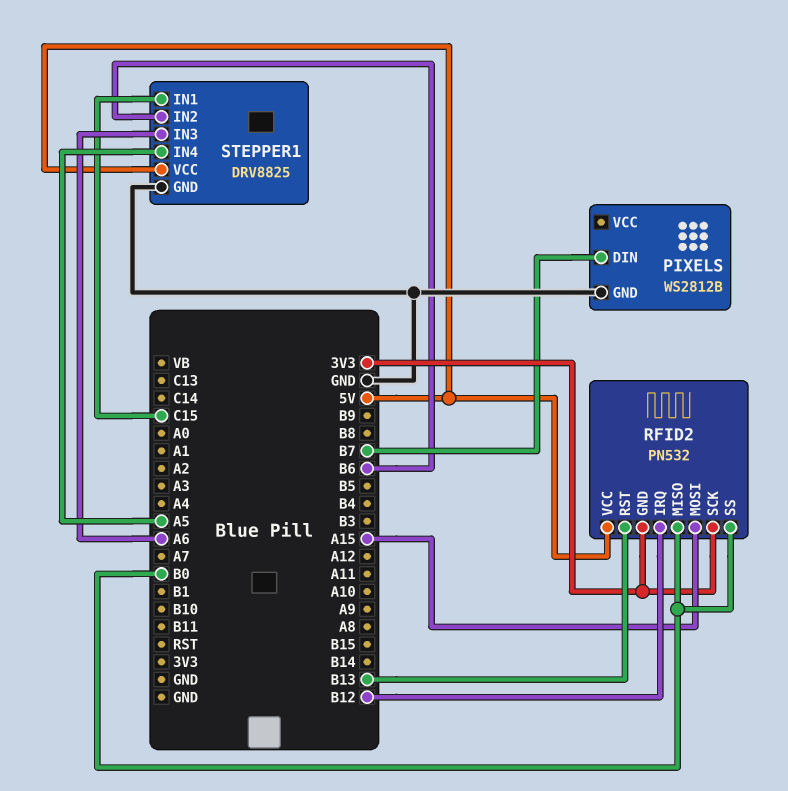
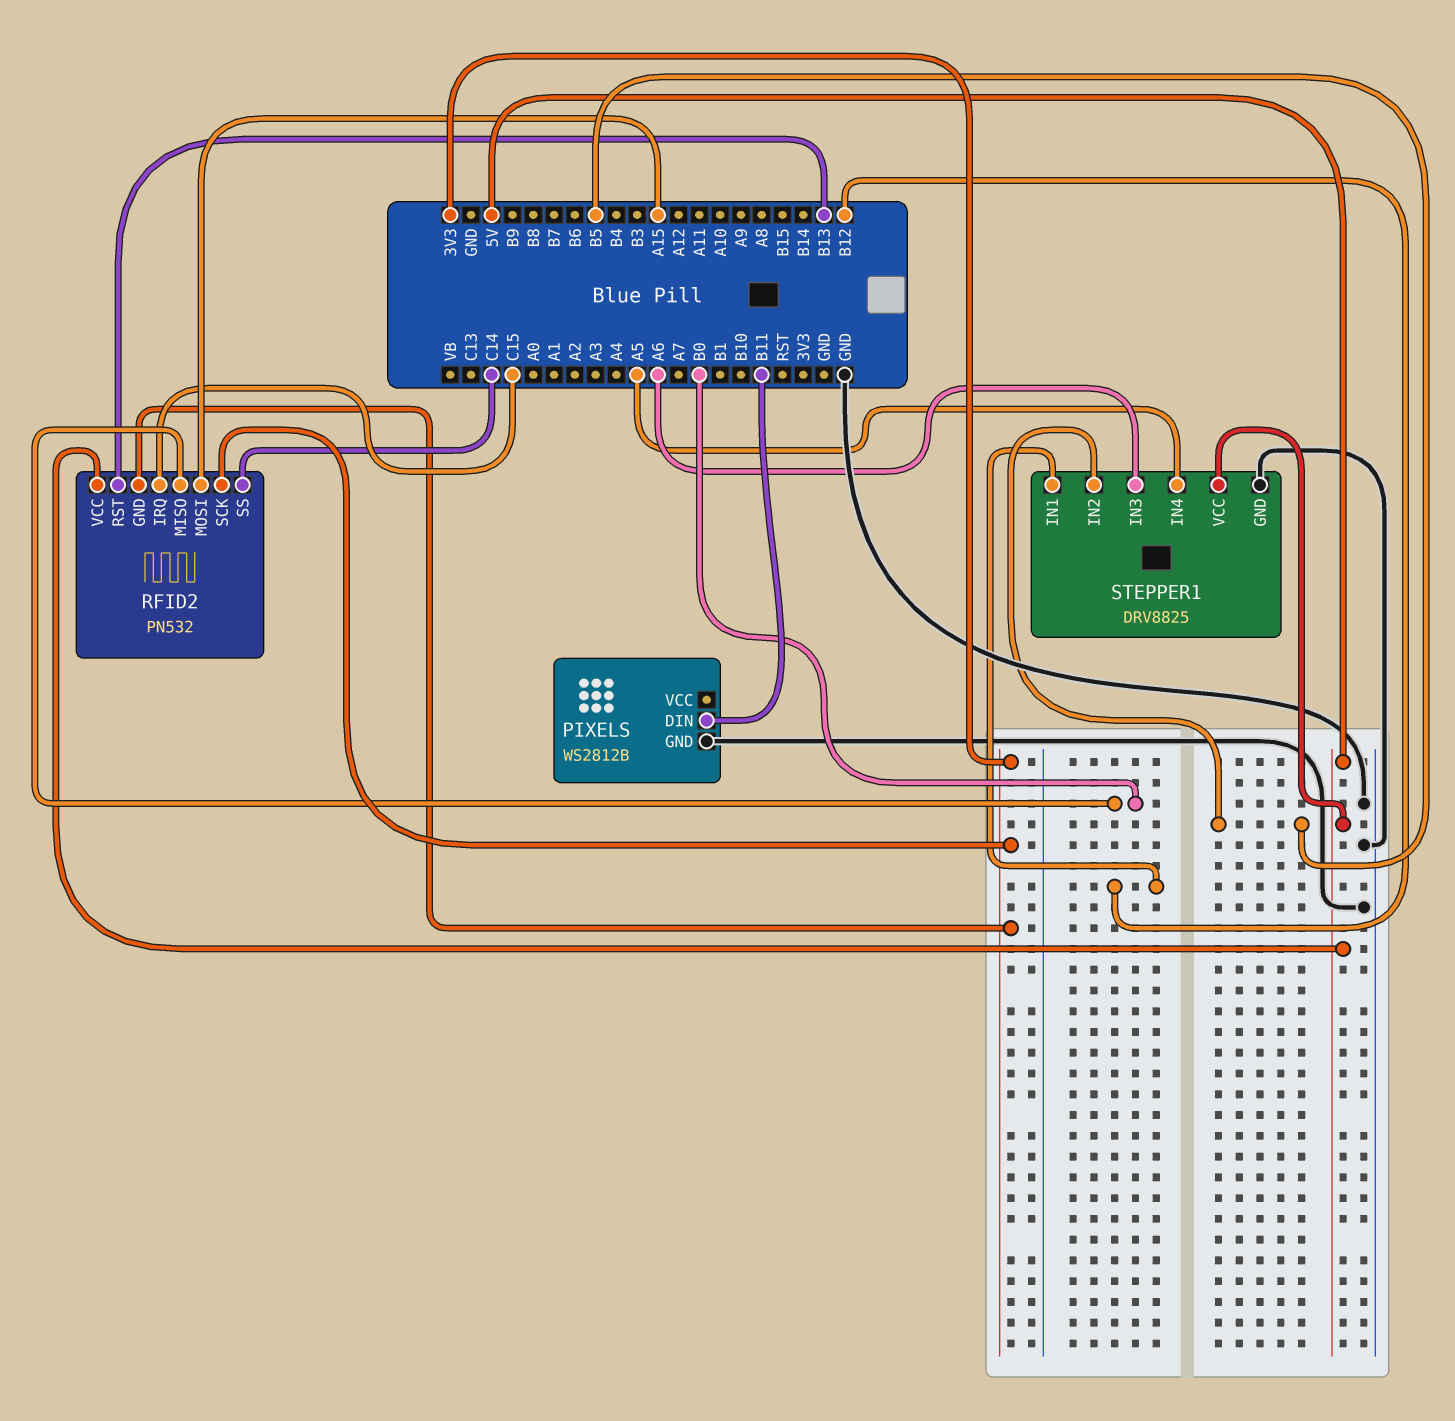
PIXELS pin DIN: B7 -> B11
RFID2 pin IRQ: B12 -> C15
RFID2 pin SS: B0 -> C14
STEPPER1 pin IN1: C15 -> B12
STEPPER1 pin IN2: B6 -> B5

